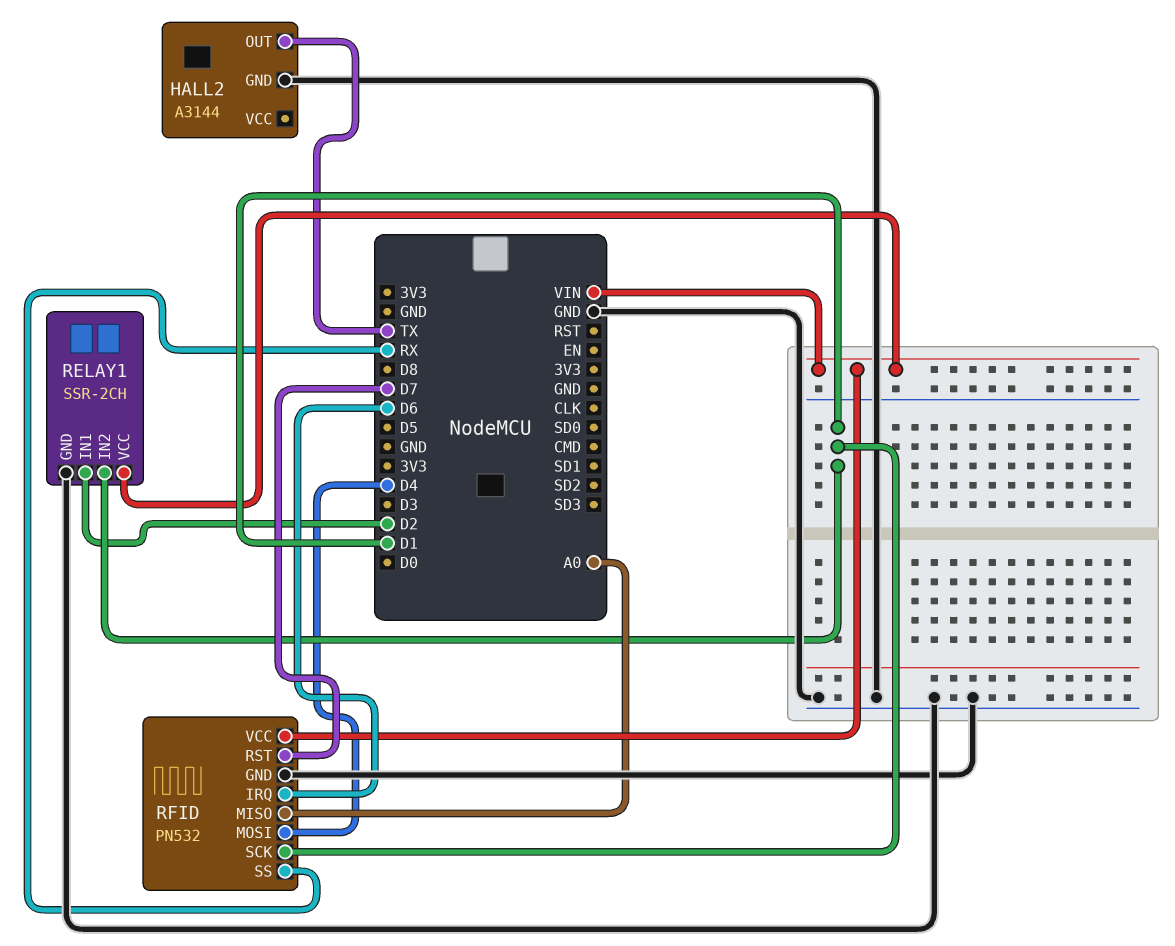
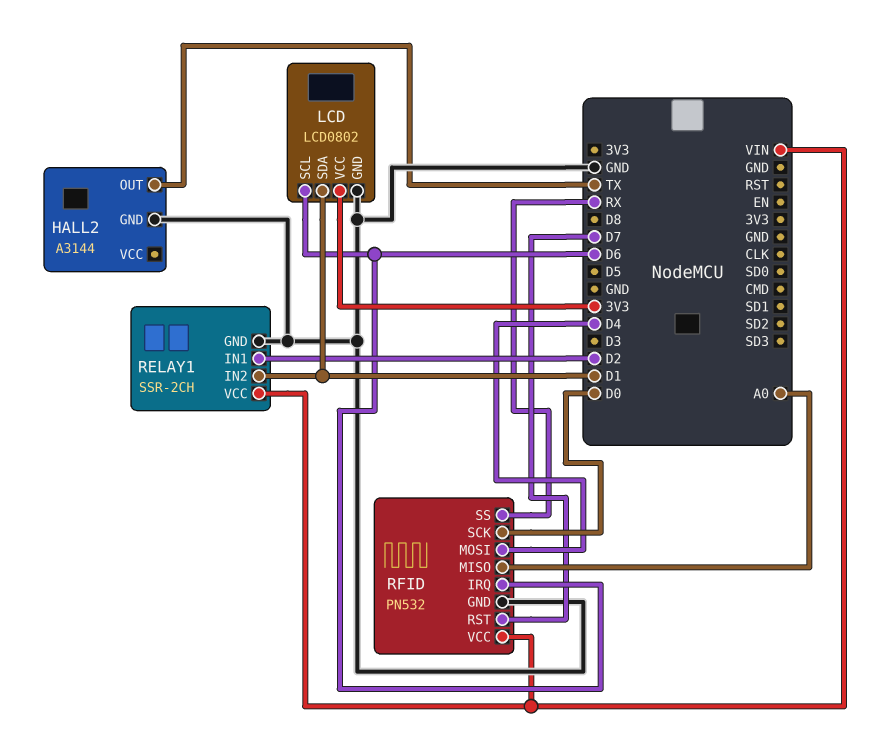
LCD: none -> LCD0802
LCD pin GND: none -> GND
LCD pin SCL: none -> D6
LCD pin SDA: none -> D1
LCD pin VCC: none -> 3V3
RFID pin SCK: D1 -> D0

